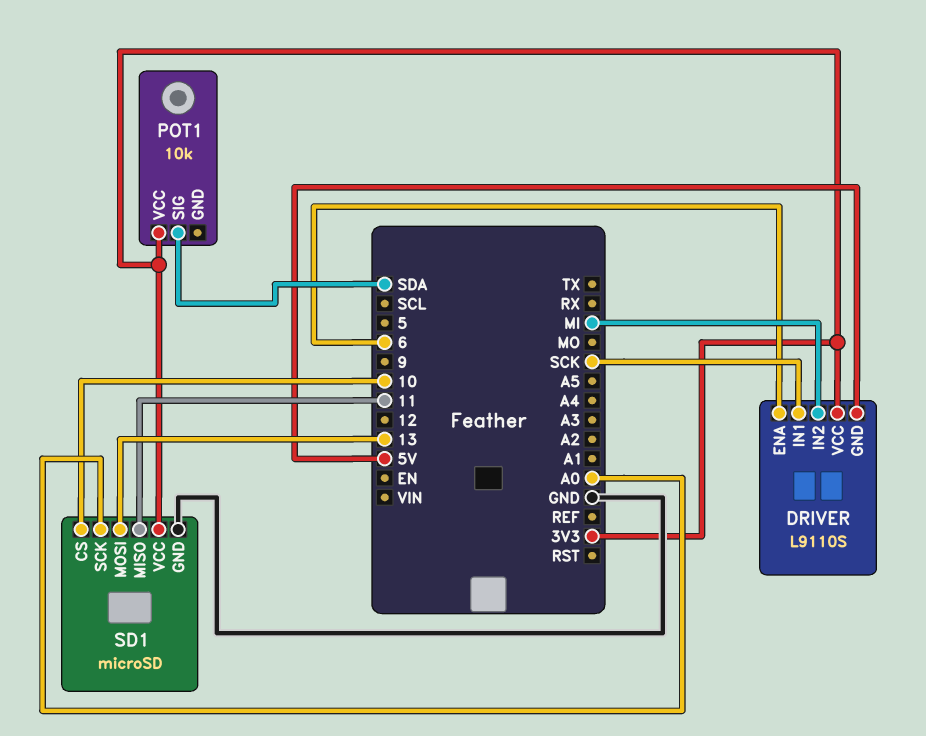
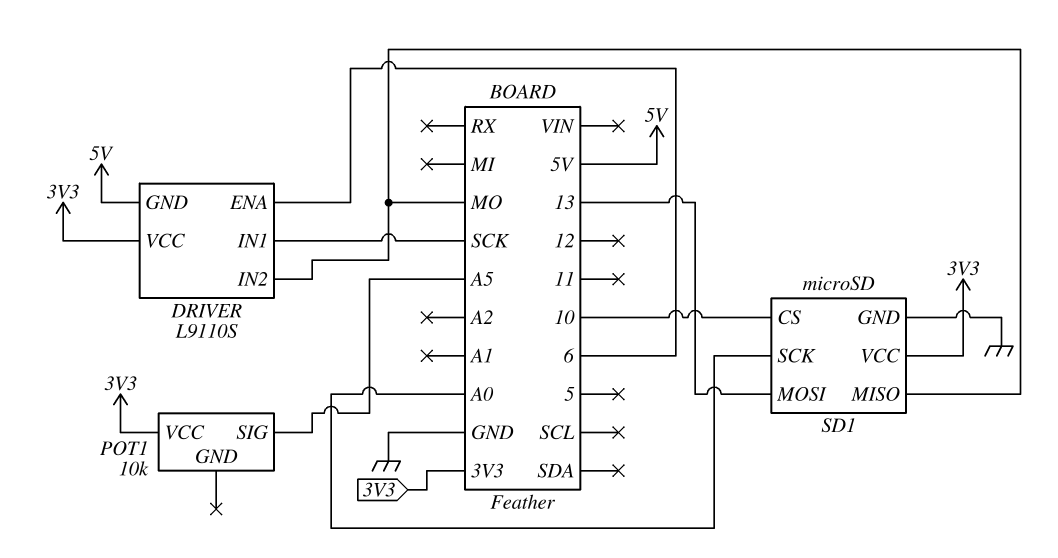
DRIVER pin IN2: MI -> MO
POT1 pin SIG: SDA -> A5
SD1 pin MISO: 11 -> MO

